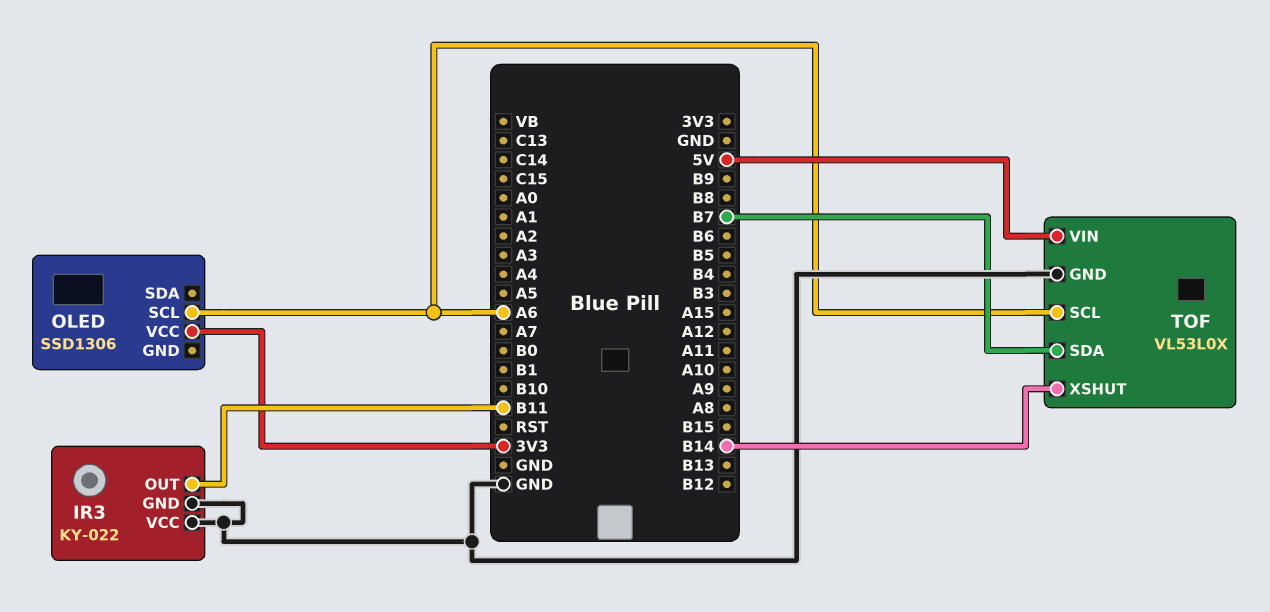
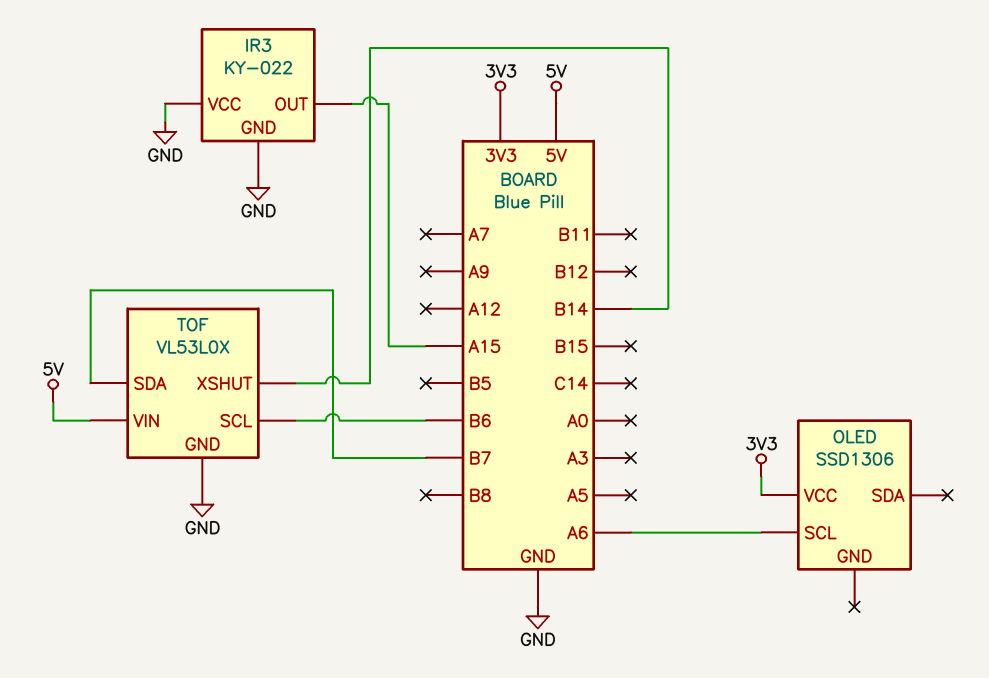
IR3 pin OUT: B11 -> A15
TOF pin SCL: A6 -> B6

